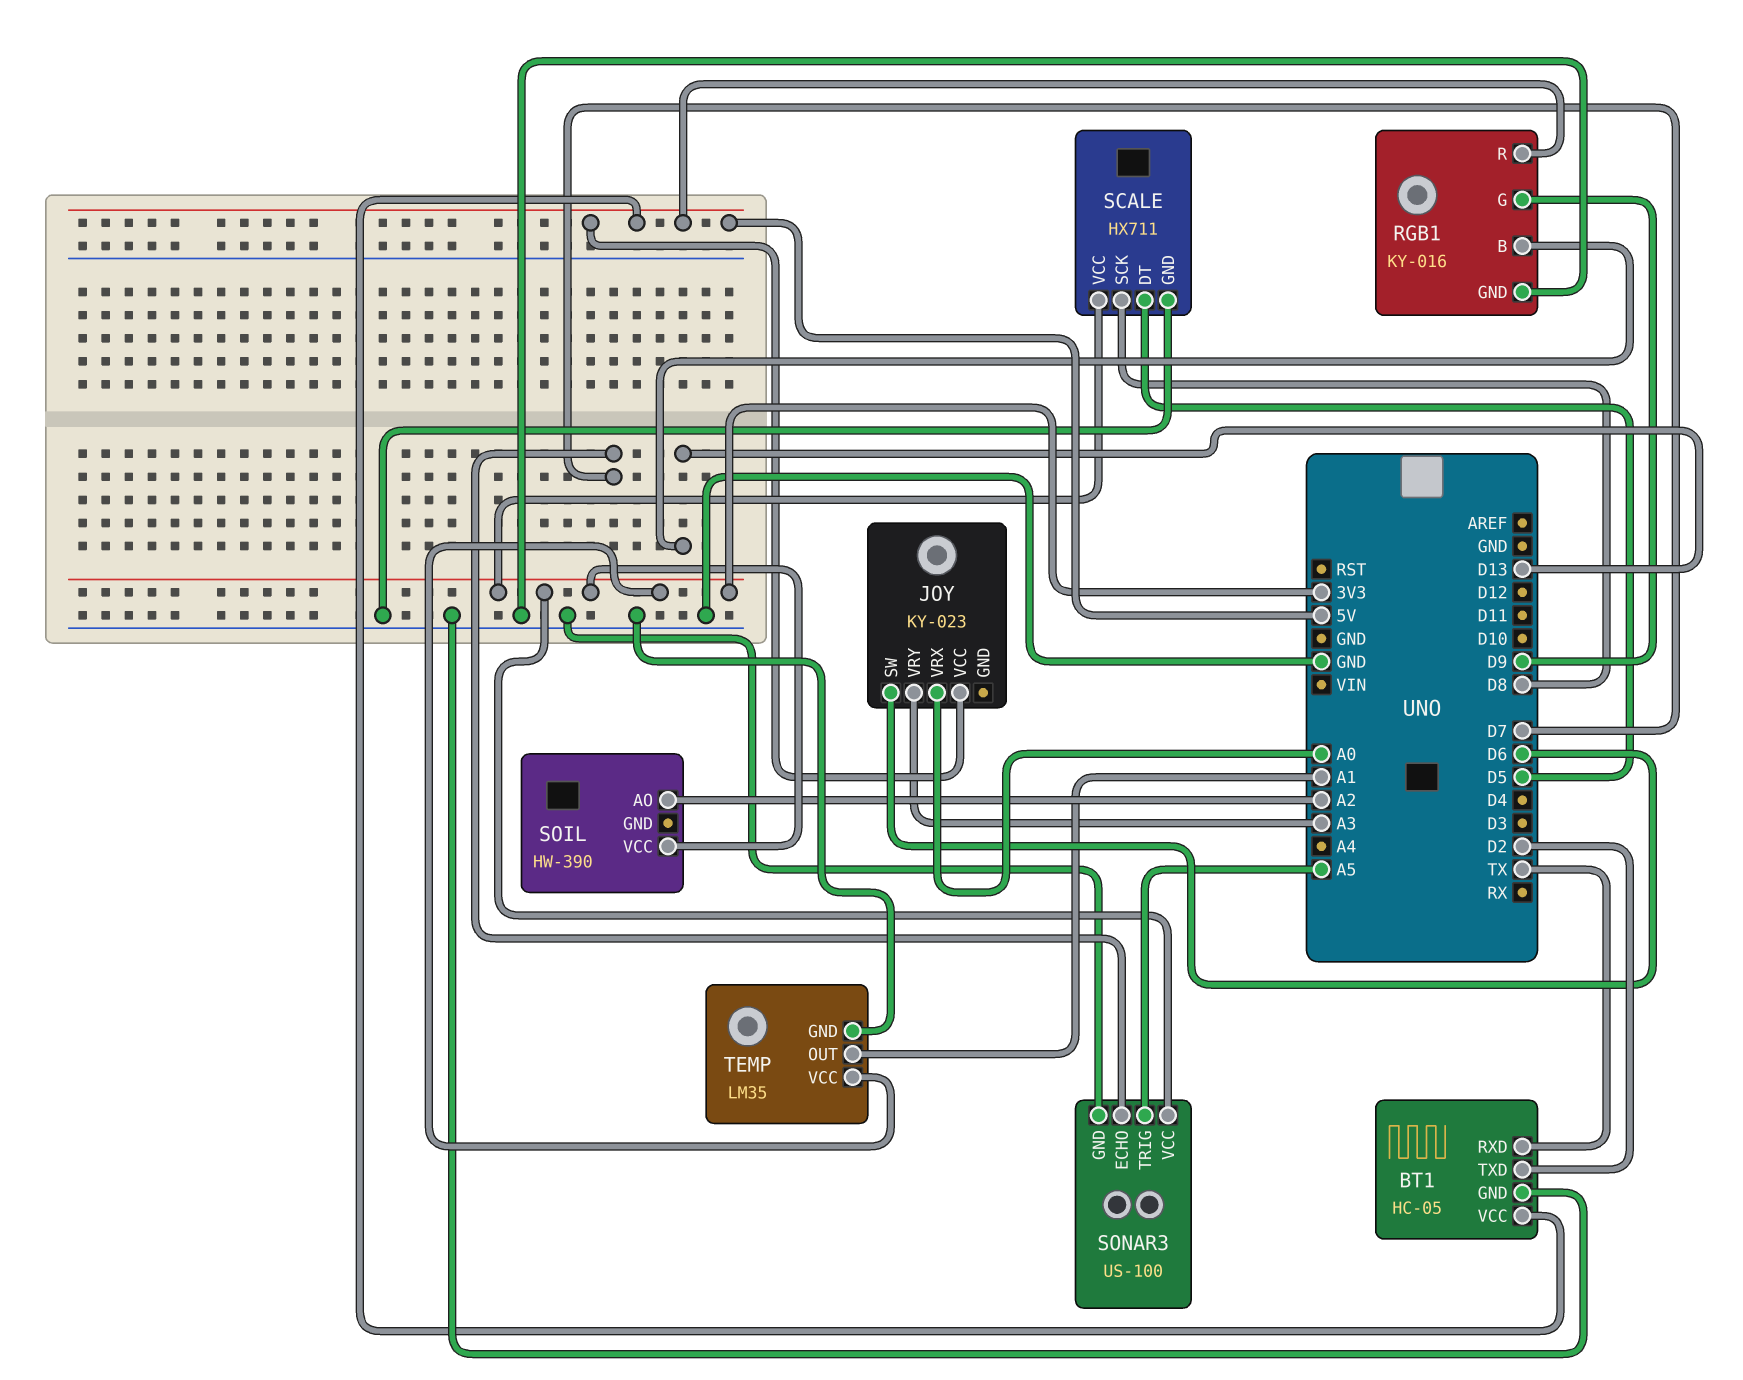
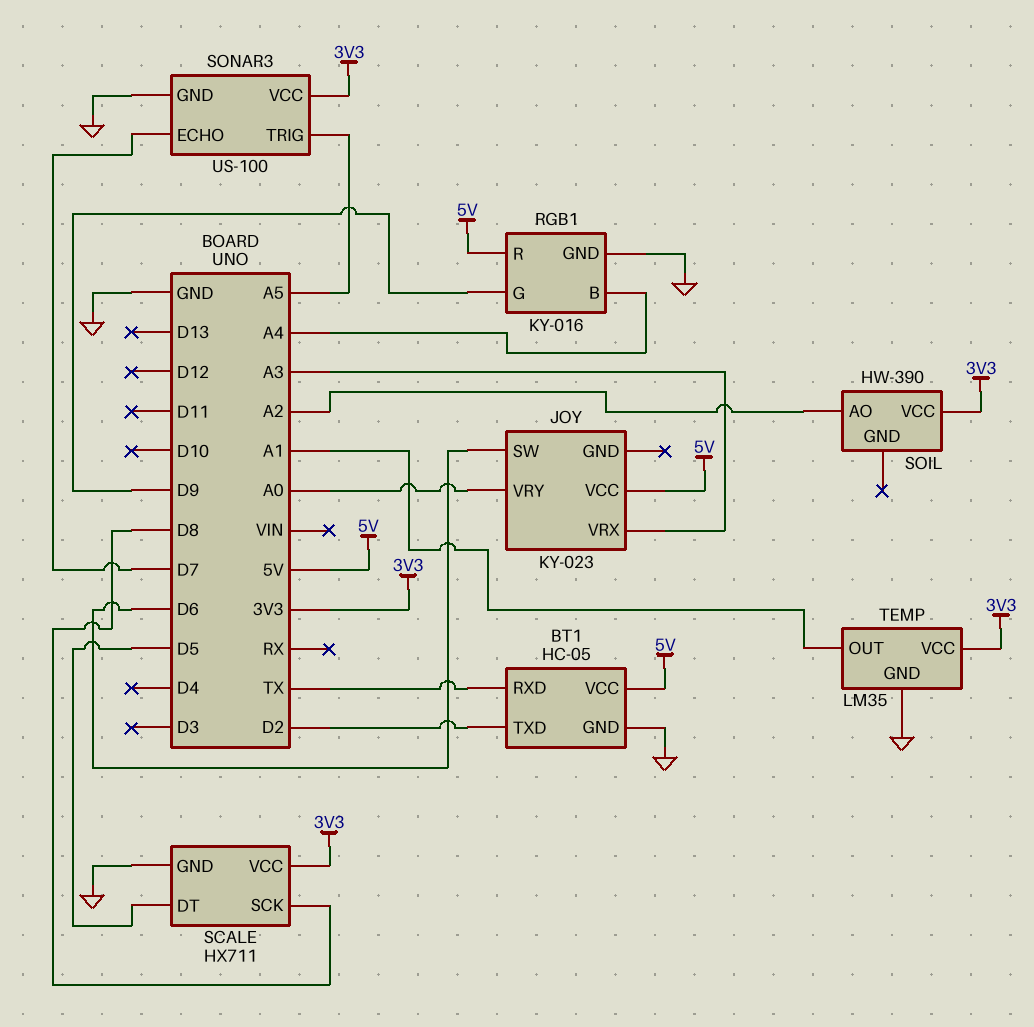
JOY pin VRX: A0 -> A3
JOY pin VRY: A3 -> A0
RGB1 pin B: D13 -> A4

